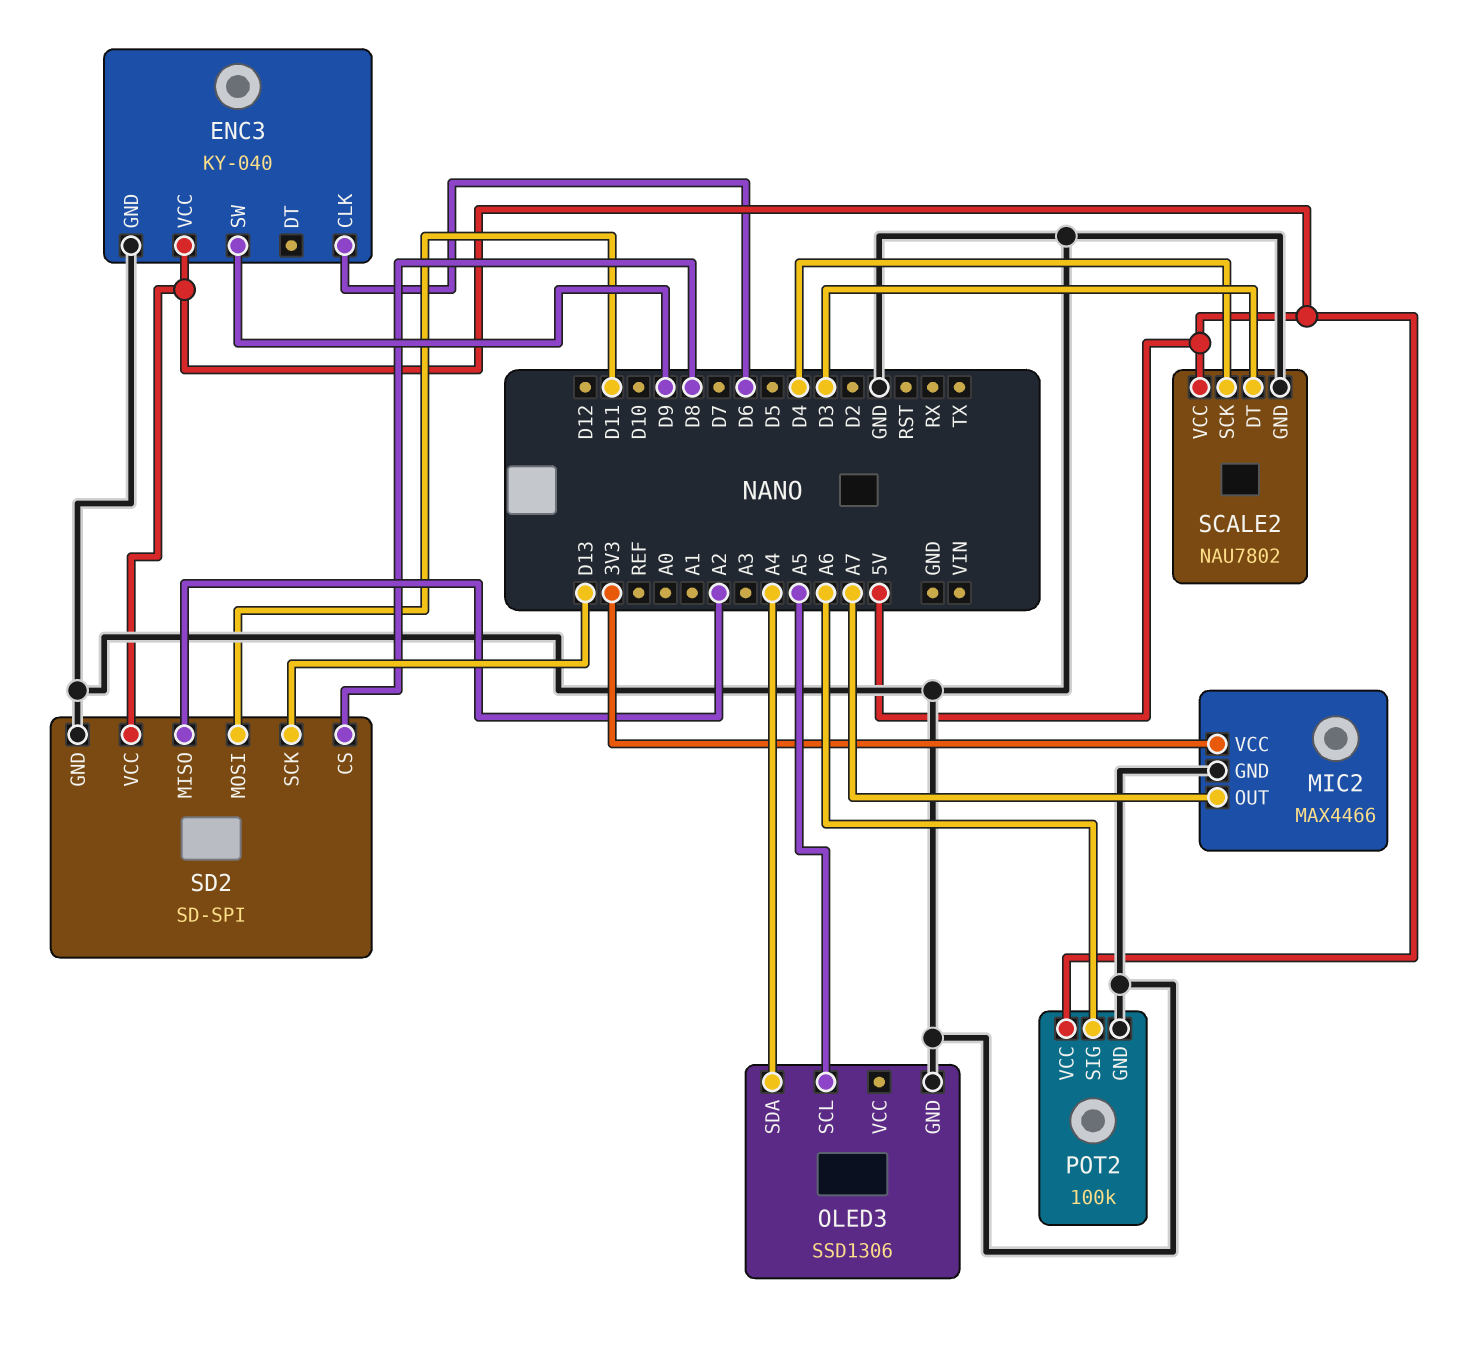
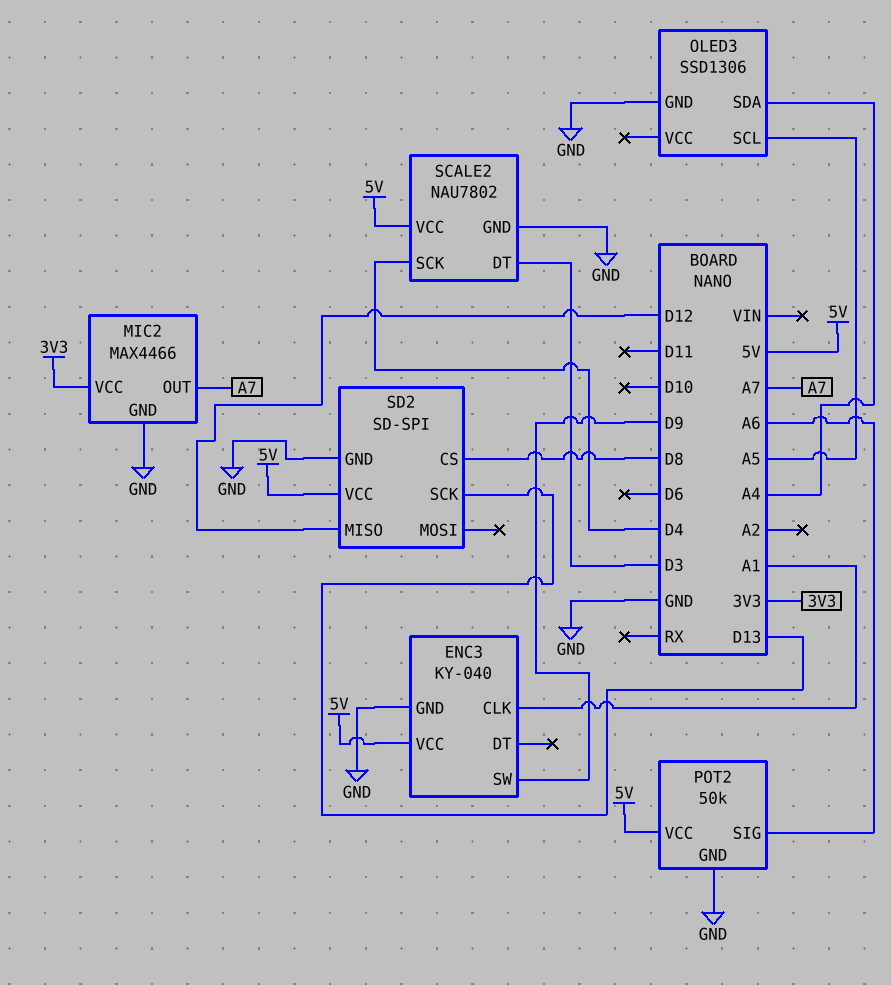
ENC3 pin CLK: D6 -> A1
POT2: 100k -> 50k
SD2 pin MISO: A2 -> D12
SD2 pin MOSI: D11 -> none

